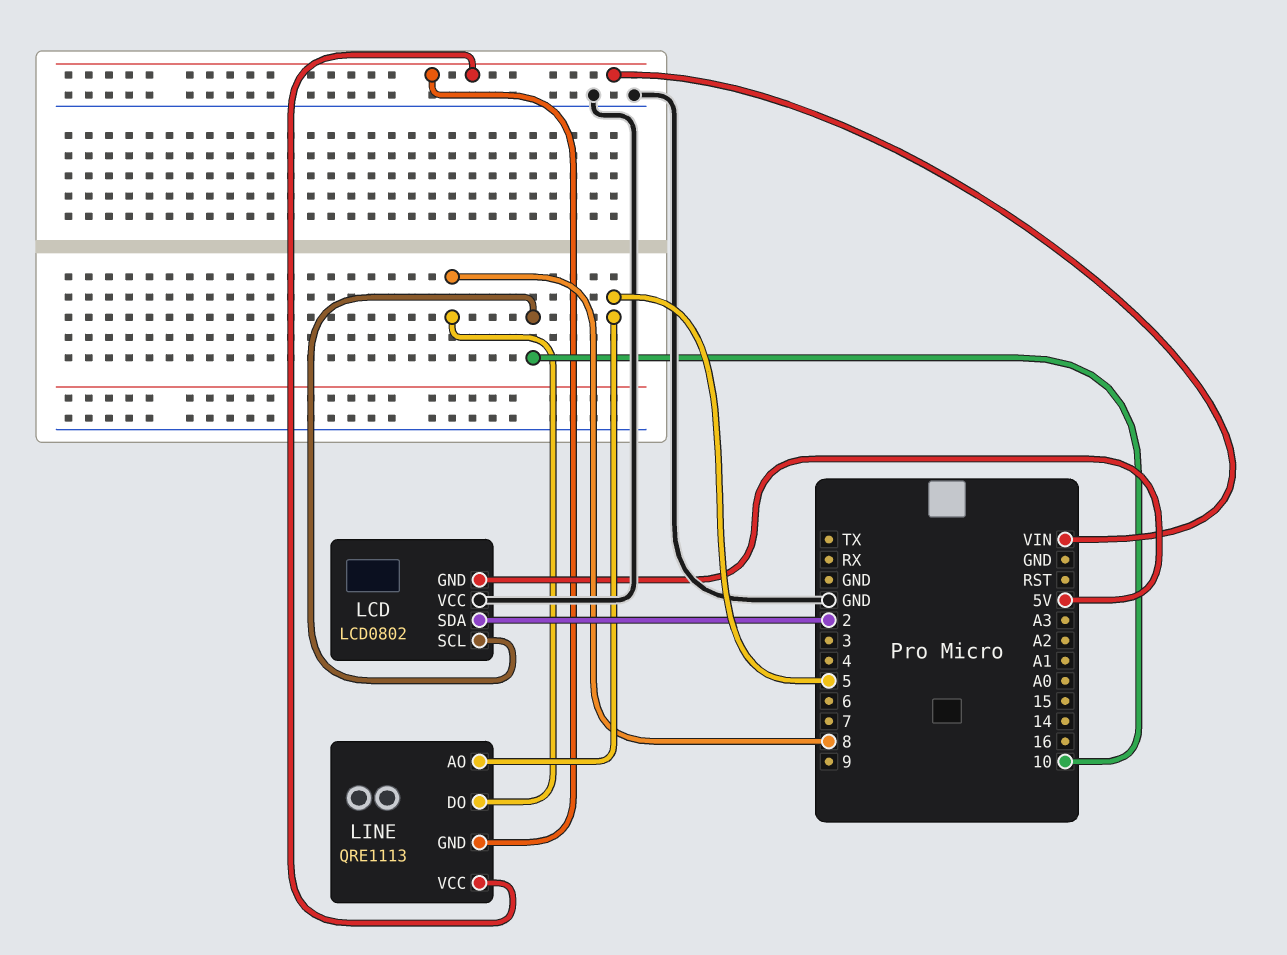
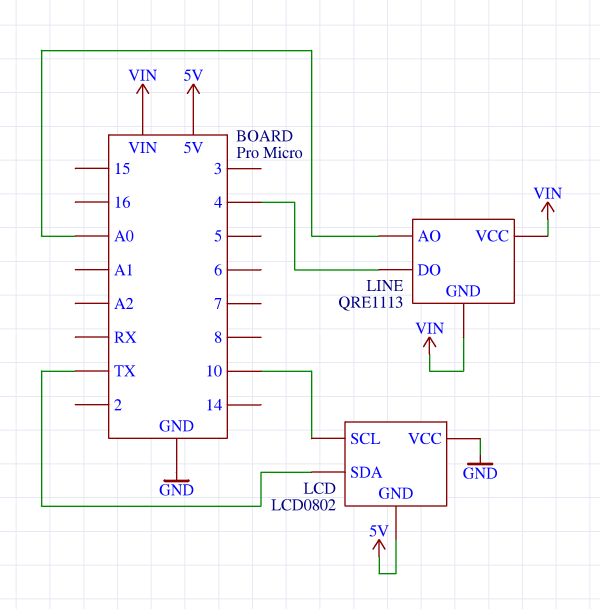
LCD pin SDA: 2 -> TX
LINE pin AO: 5 -> A0
LINE pin DO: 8 -> 4

